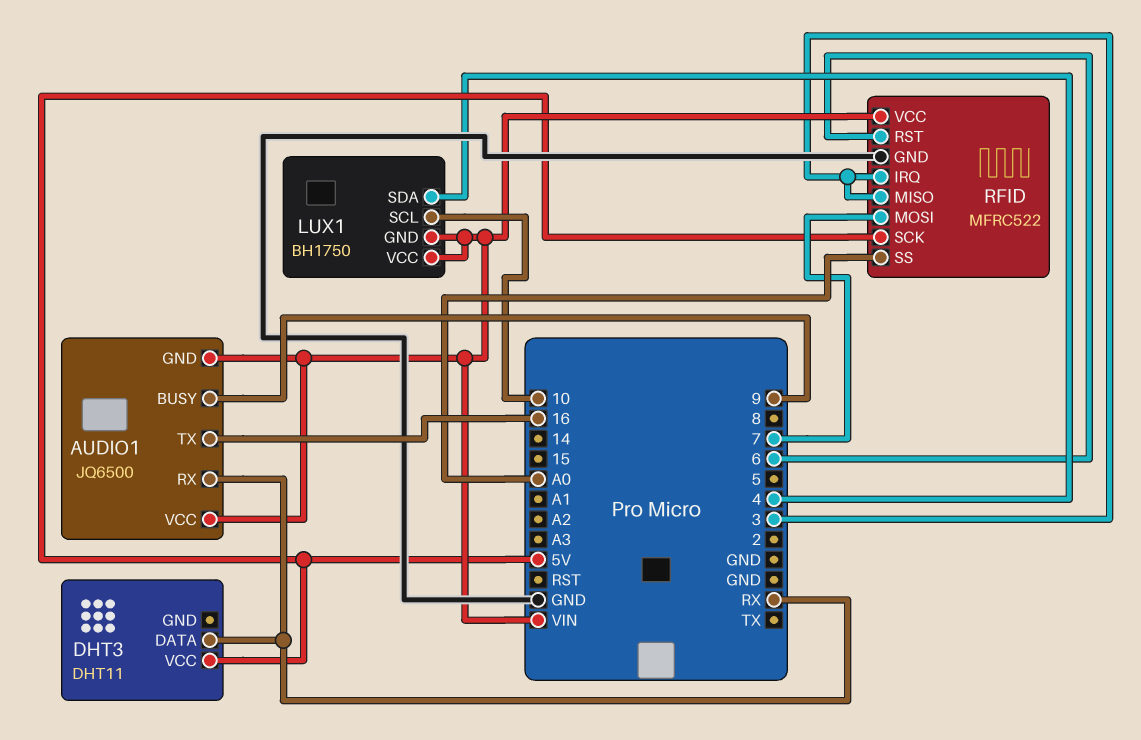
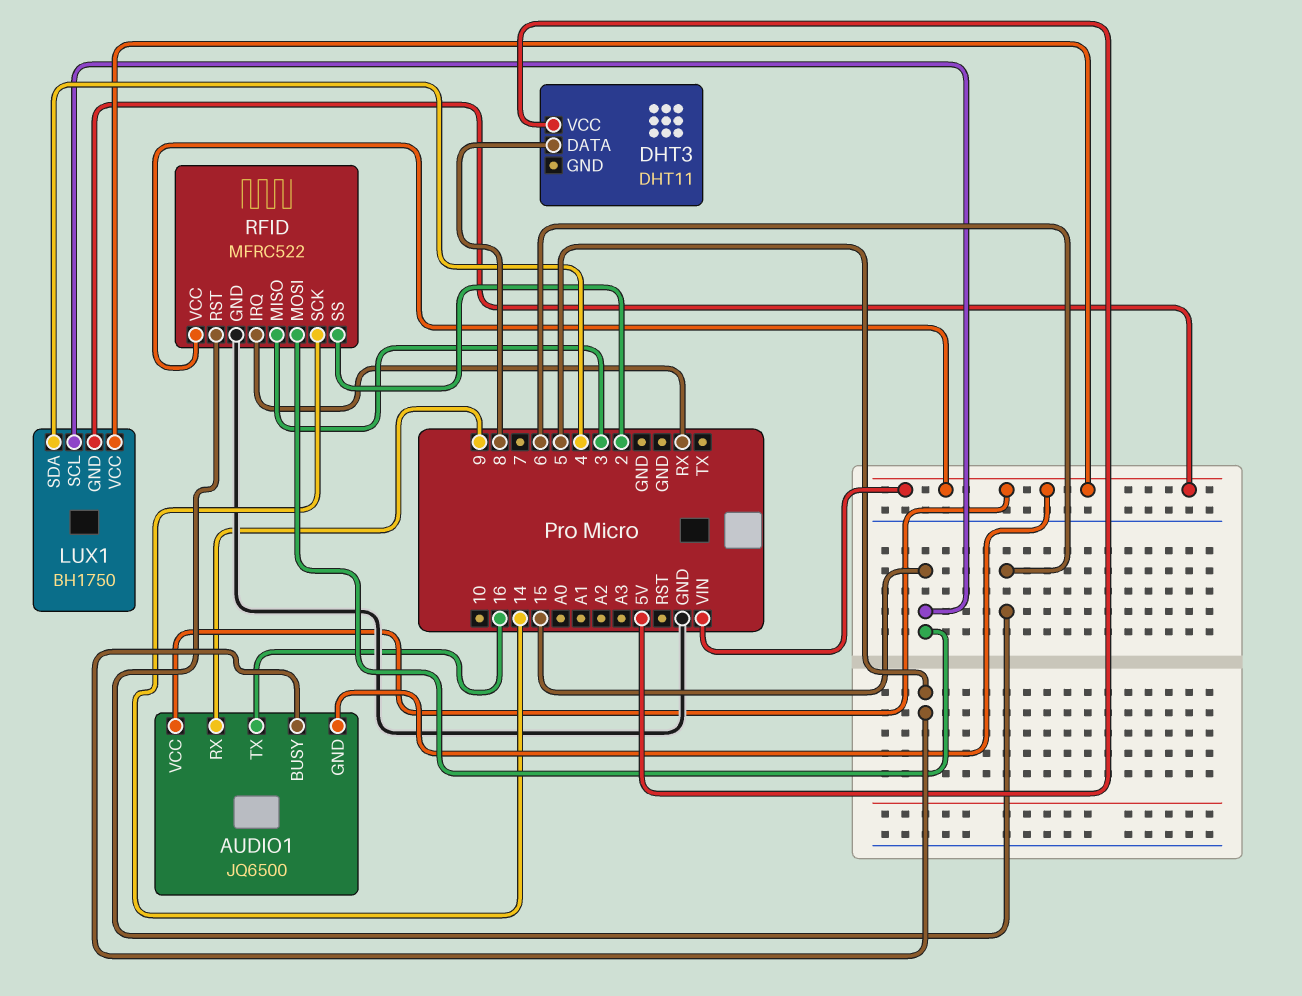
AUDIO1 pin BUSY: 9 -> 5
AUDIO1 pin RX: RX -> 9
DHT3 pin DATA: RX -> 8
LUX1 pin SCL: 10 -> 15
RFID pin IRQ: 3 -> RX
RFID pin MOSI: 7 -> 15
RFID pin SCK: 5V -> 14
RFID pin SS: A0 -> 2

